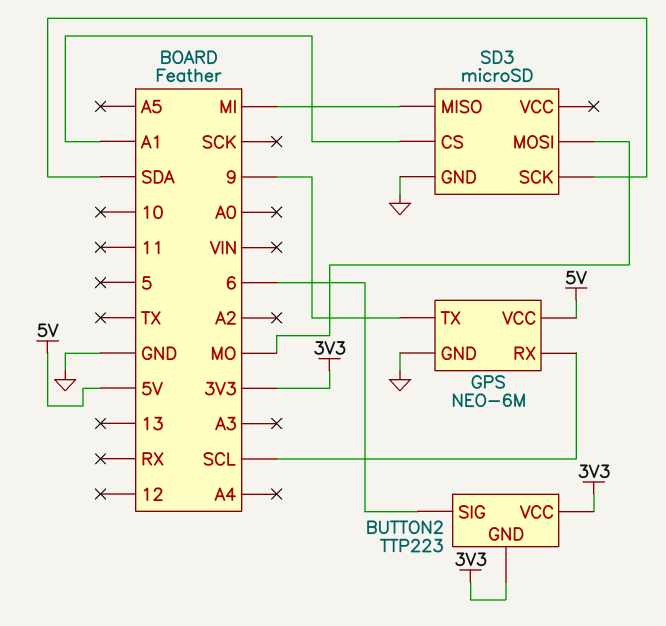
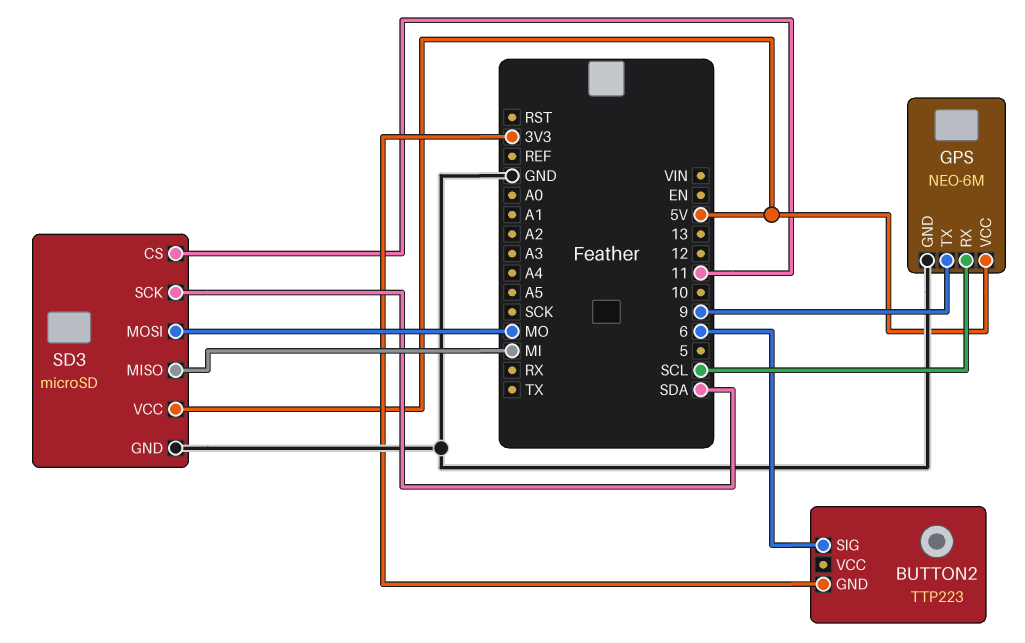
BUTTON2 pin VCC: 3V3 -> none
SD3 pin CS: A1 -> 11
SD3 pin VCC: none -> 5V

